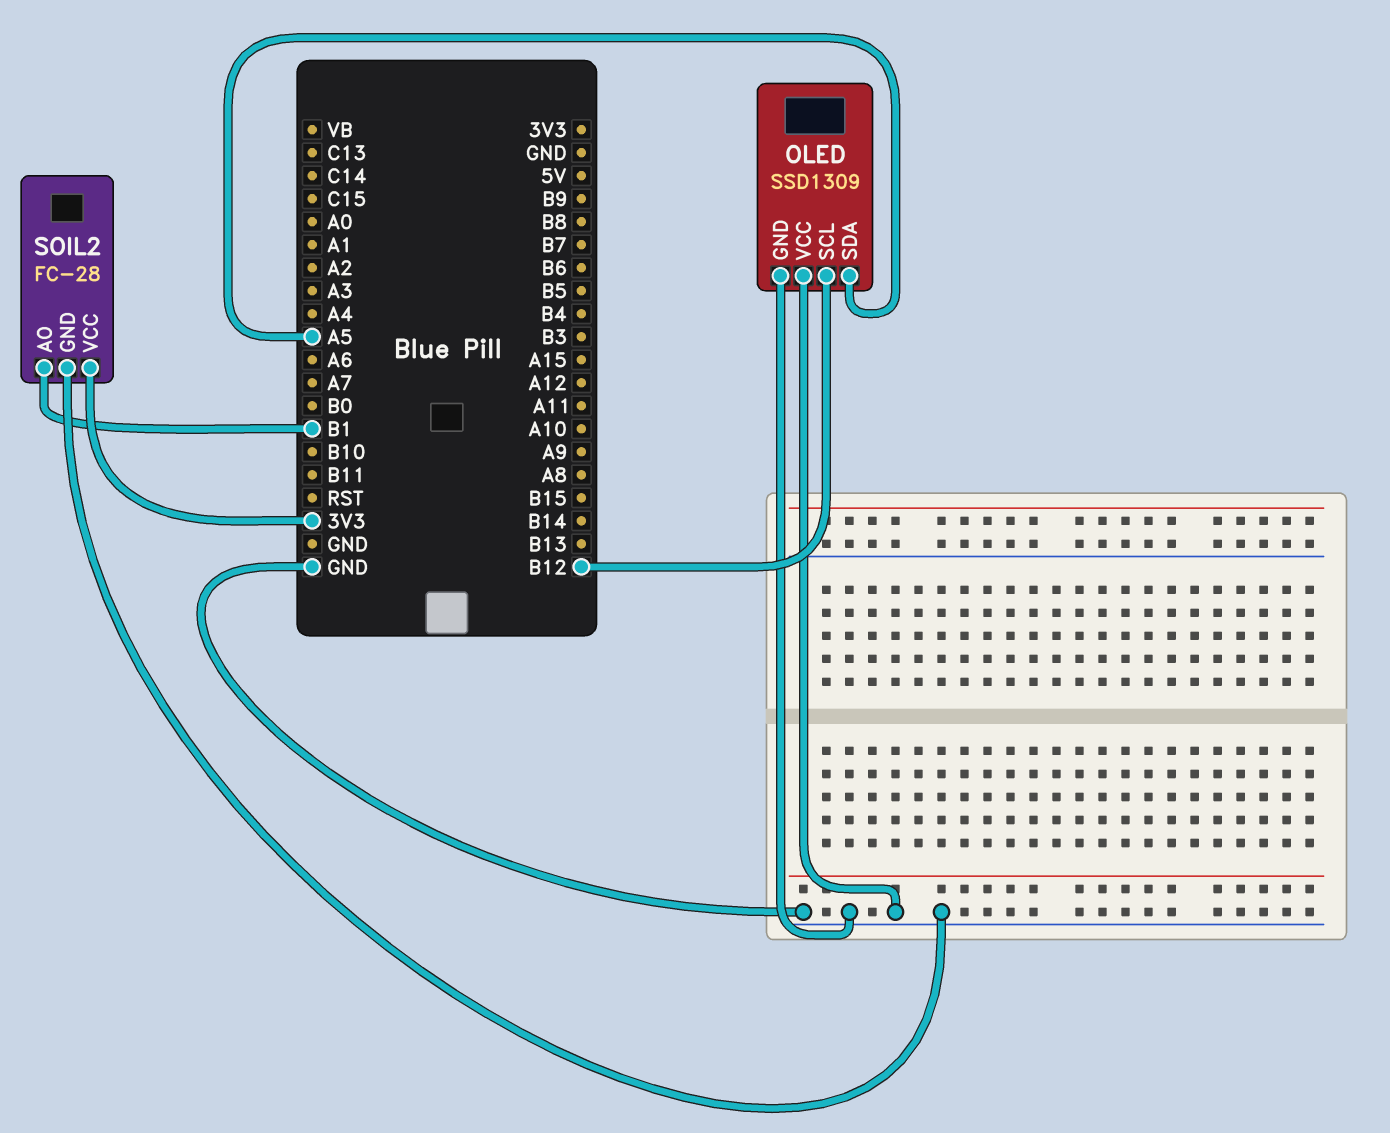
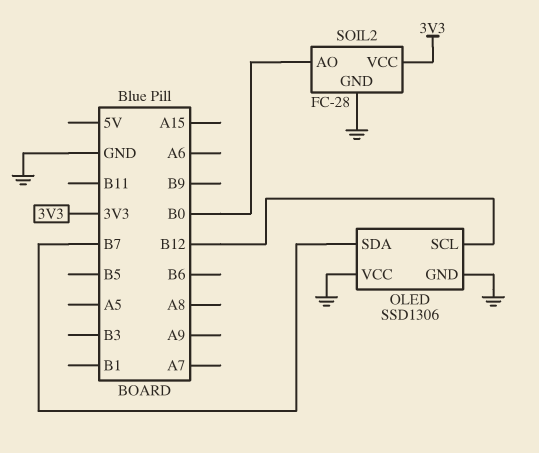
OLED: SSD1309 -> SSD1306
OLED pin SDA: A5 -> B7
SOIL2 pin AO: B1 -> B0

